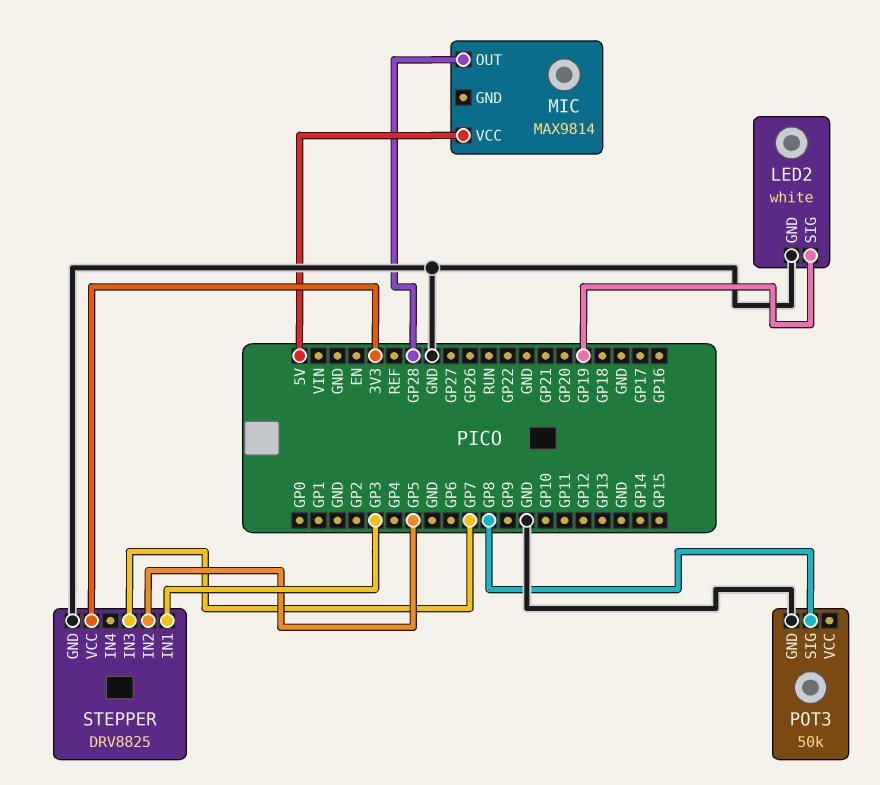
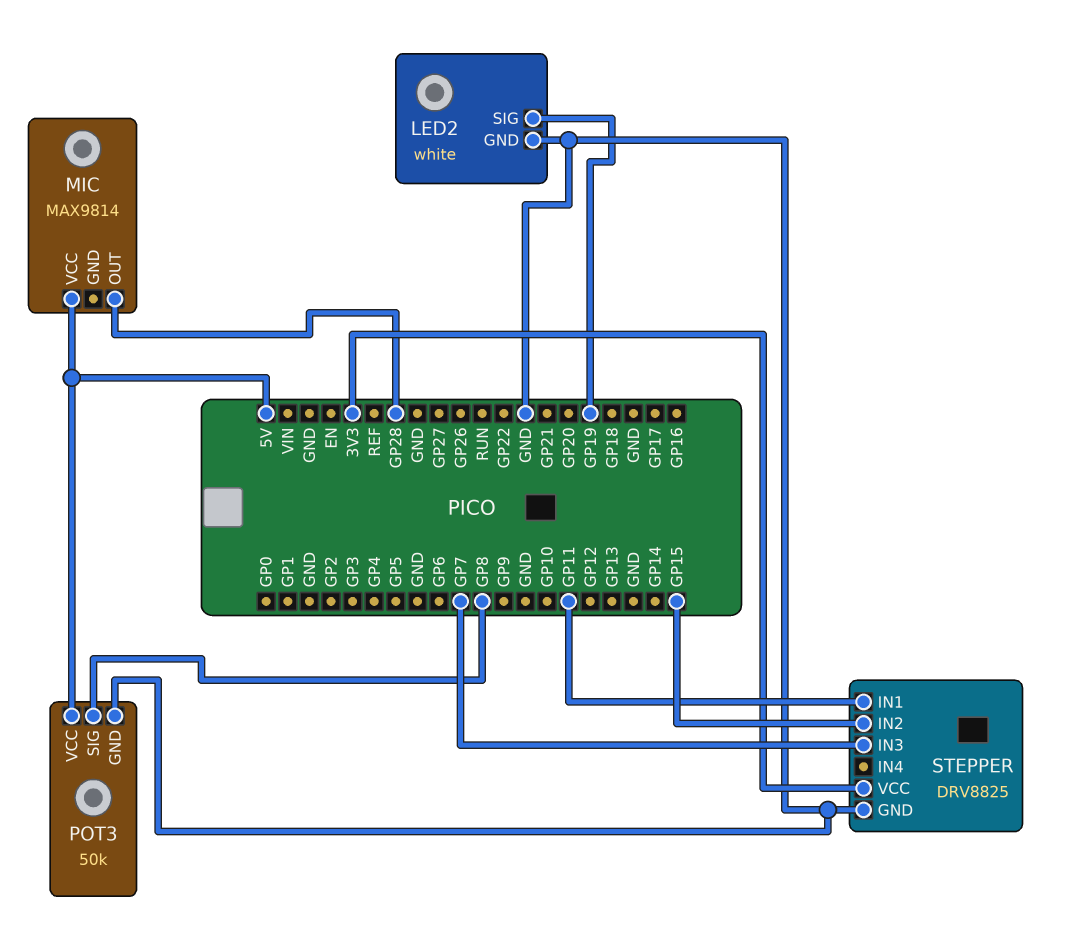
POT3 pin VCC: none -> 5V
STEPPER pin IN1: GP3 -> GP11
STEPPER pin IN2: GP5 -> GP15

